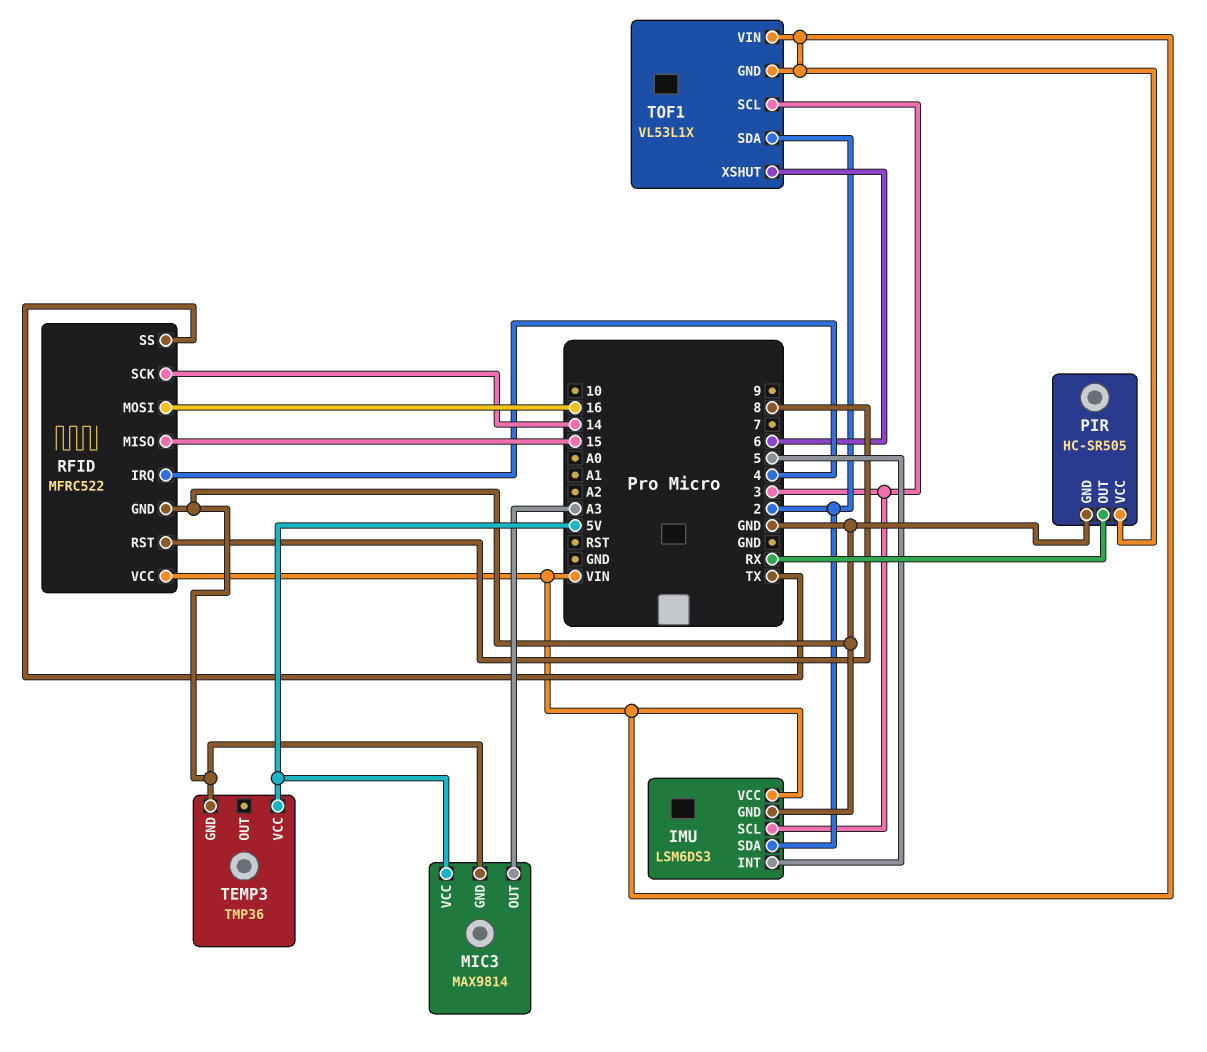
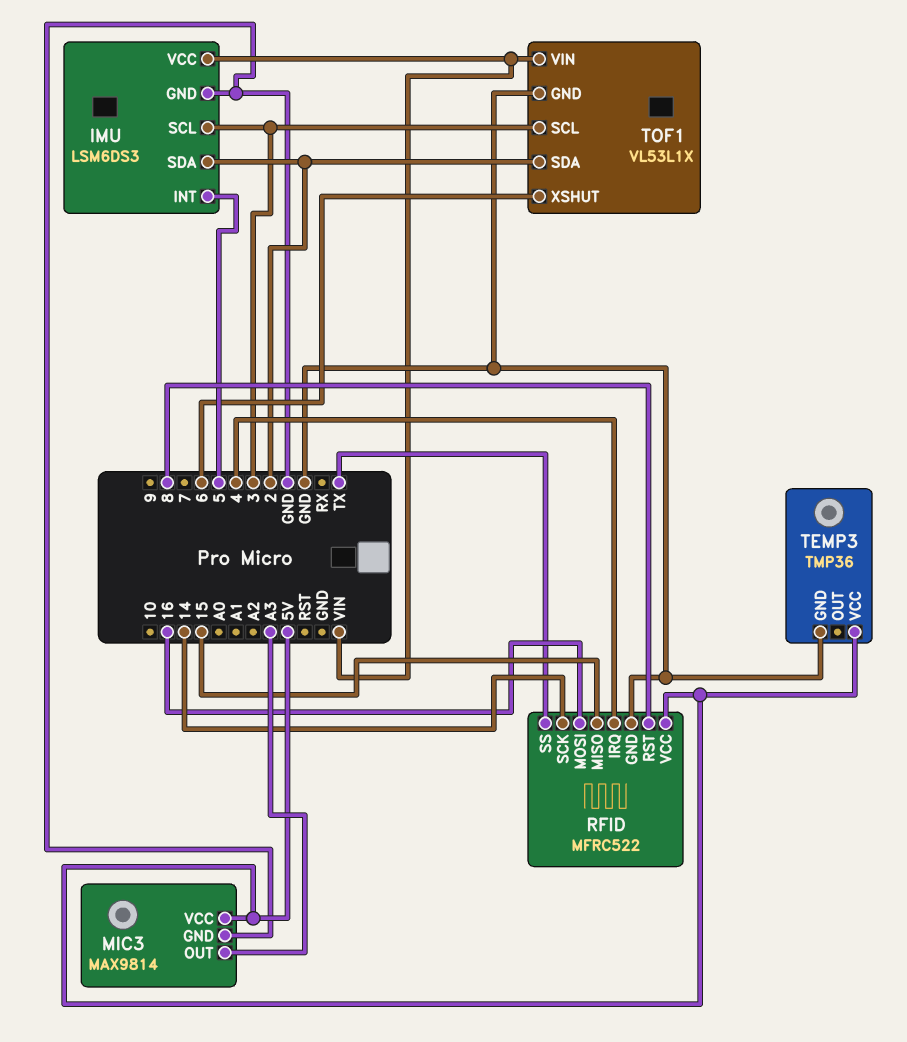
PIR: HC-SR505 -> none
PIR pin GND: GND -> none
PIR pin OUT: RX -> none
PIR pin VCC: VIN -> none
RFID pin VCC: VIN -> 5V
TOF1 pin GND: VIN -> GND

